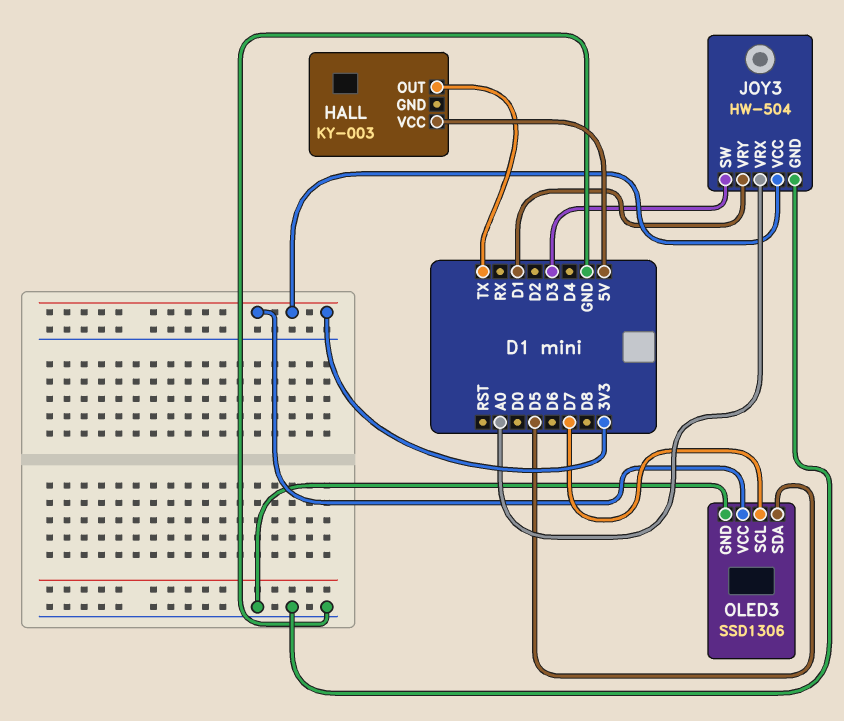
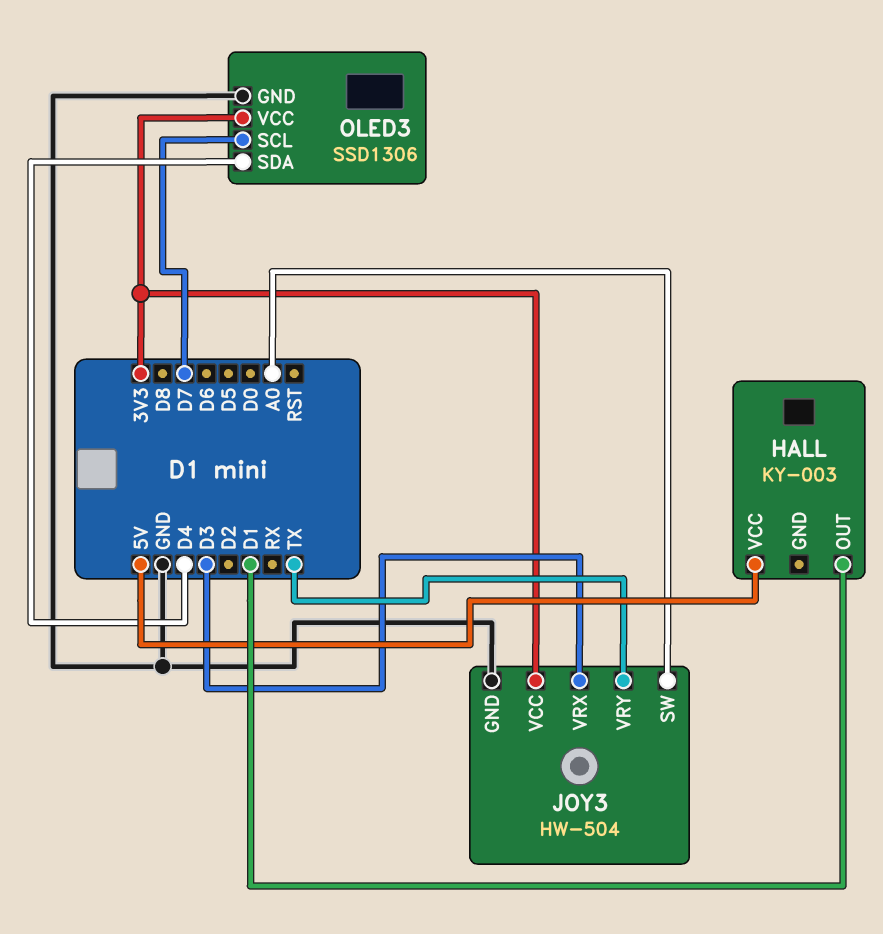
HALL pin OUT: TX -> D1
JOY3 pin SW: D3 -> A0
JOY3 pin VRX: A0 -> D3
JOY3 pin VRY: D1 -> TX
OLED3 pin SDA: D5 -> D4

